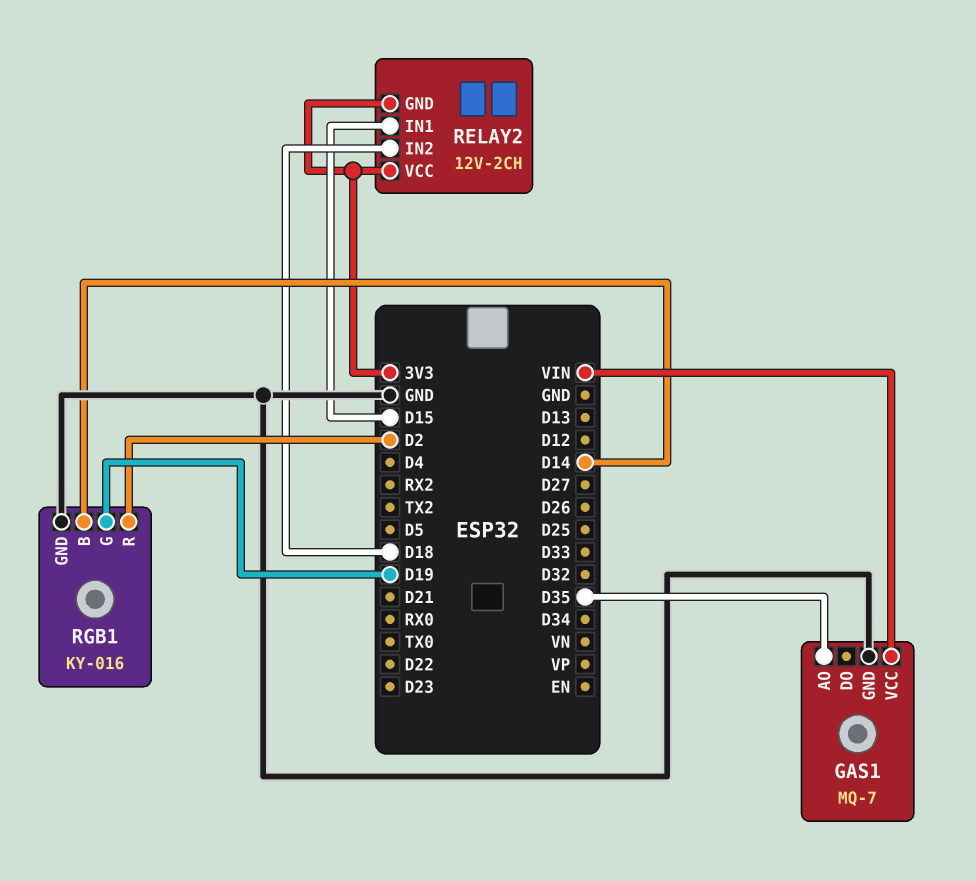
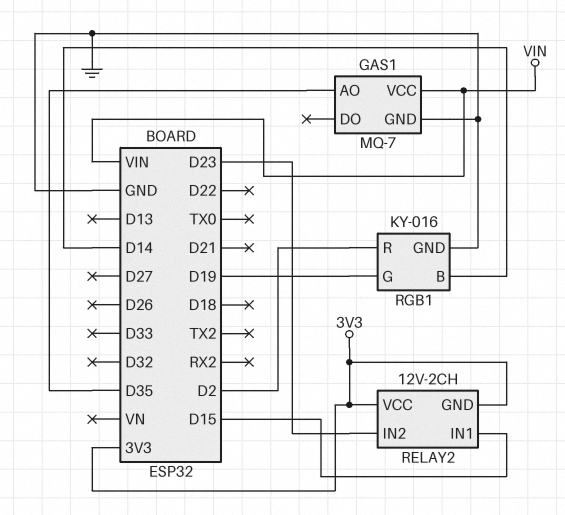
RELAY2 pin IN2: D18 -> D23

